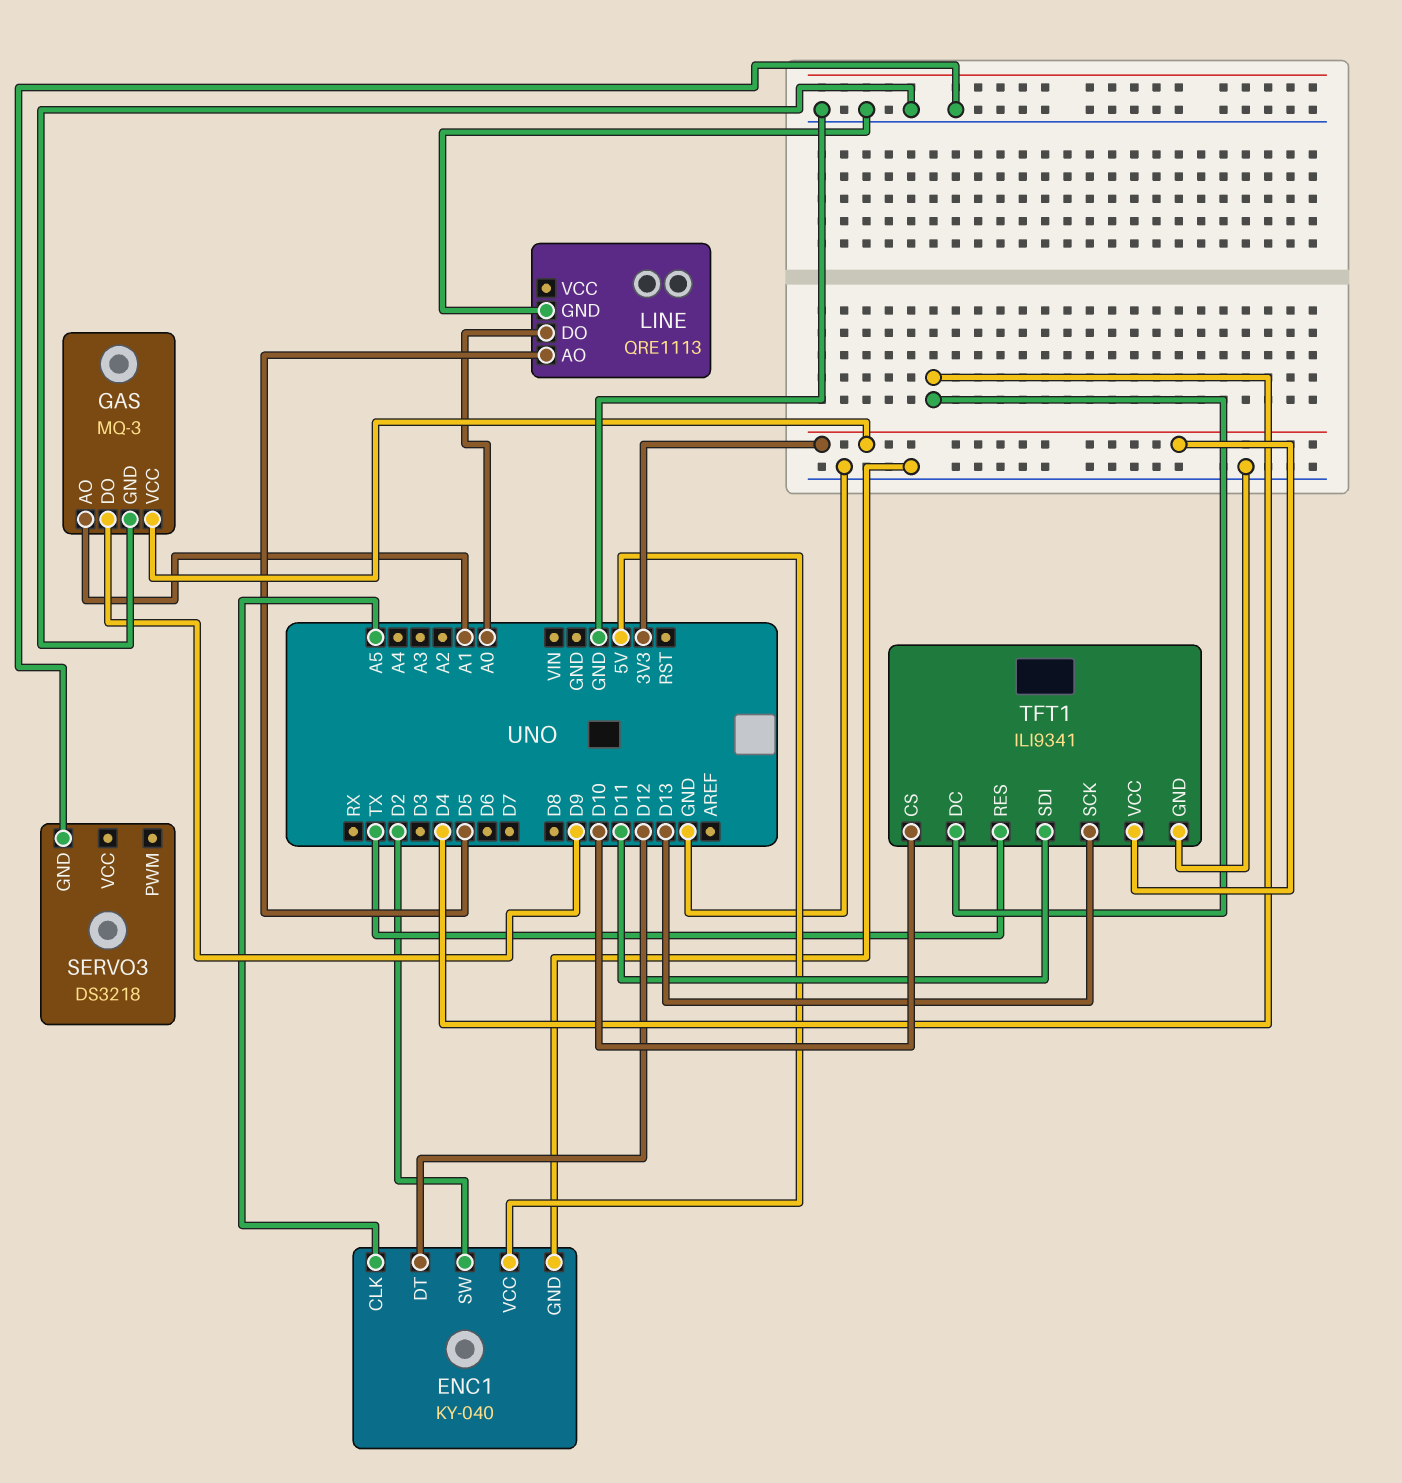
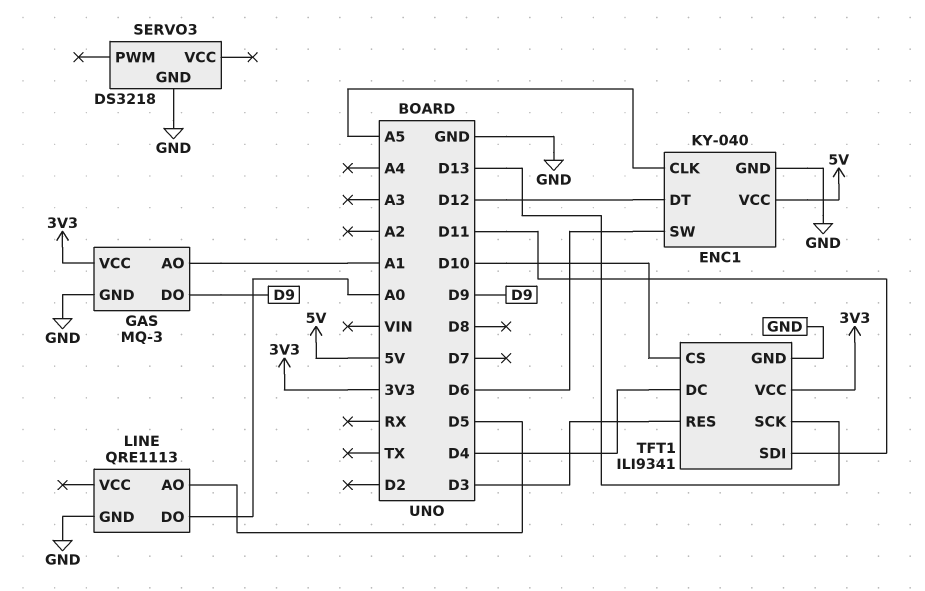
ENC1 pin SW: D2 -> D6
TFT1 pin RES: TX -> D3

